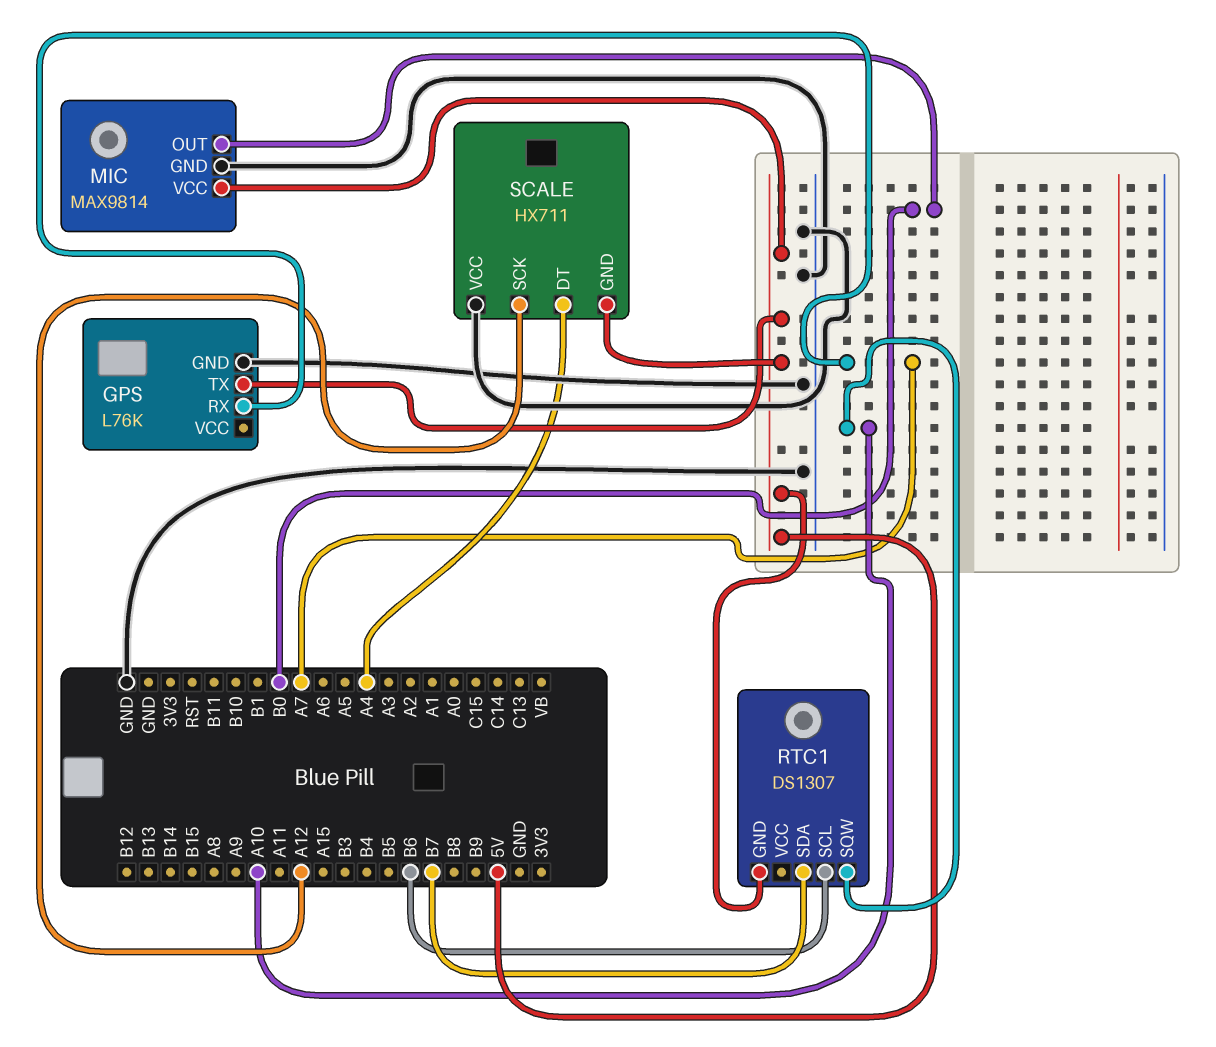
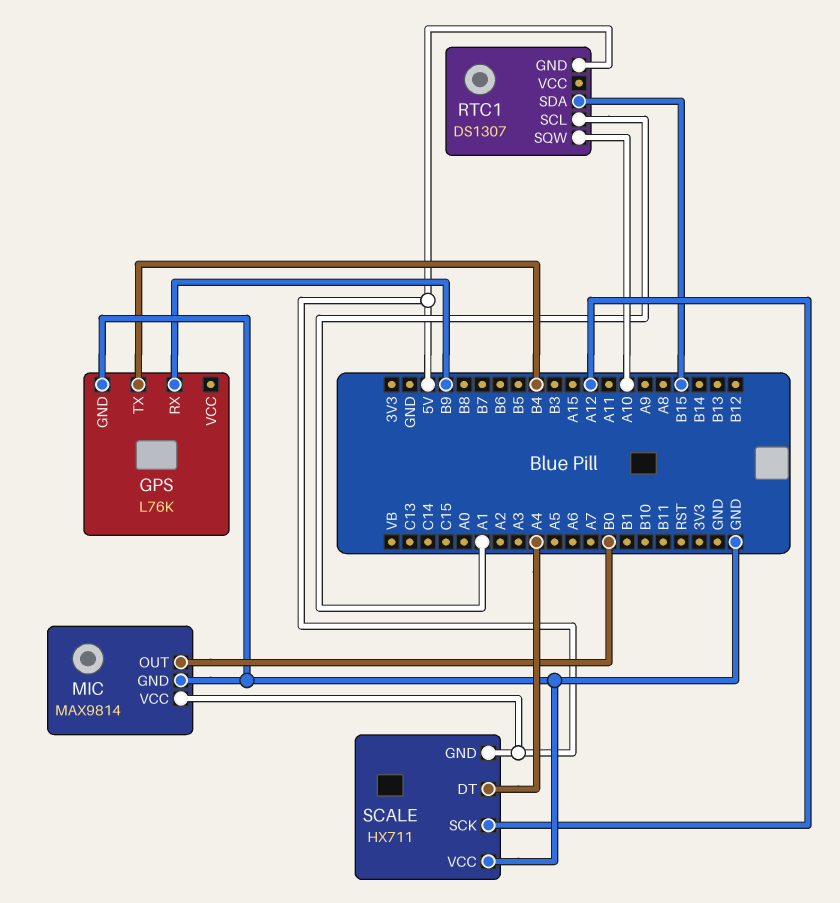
GPS pin RX: A7 -> B9
GPS pin TX: 5V -> B4
RTC1 pin SCL: B6 -> A1
RTC1 pin SDA: B7 -> B15

